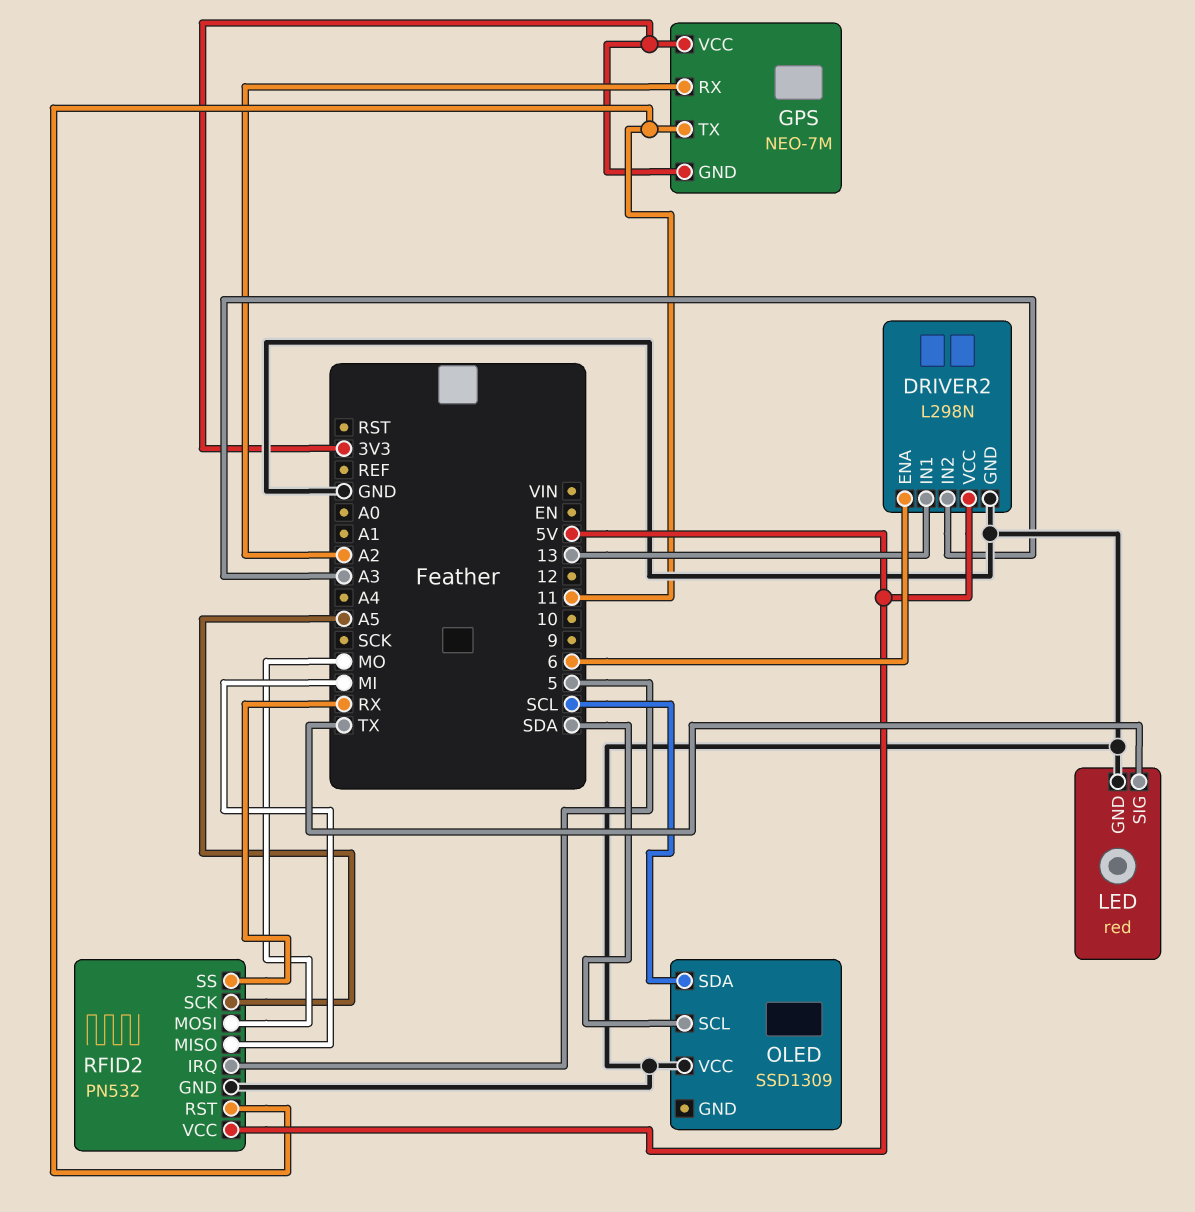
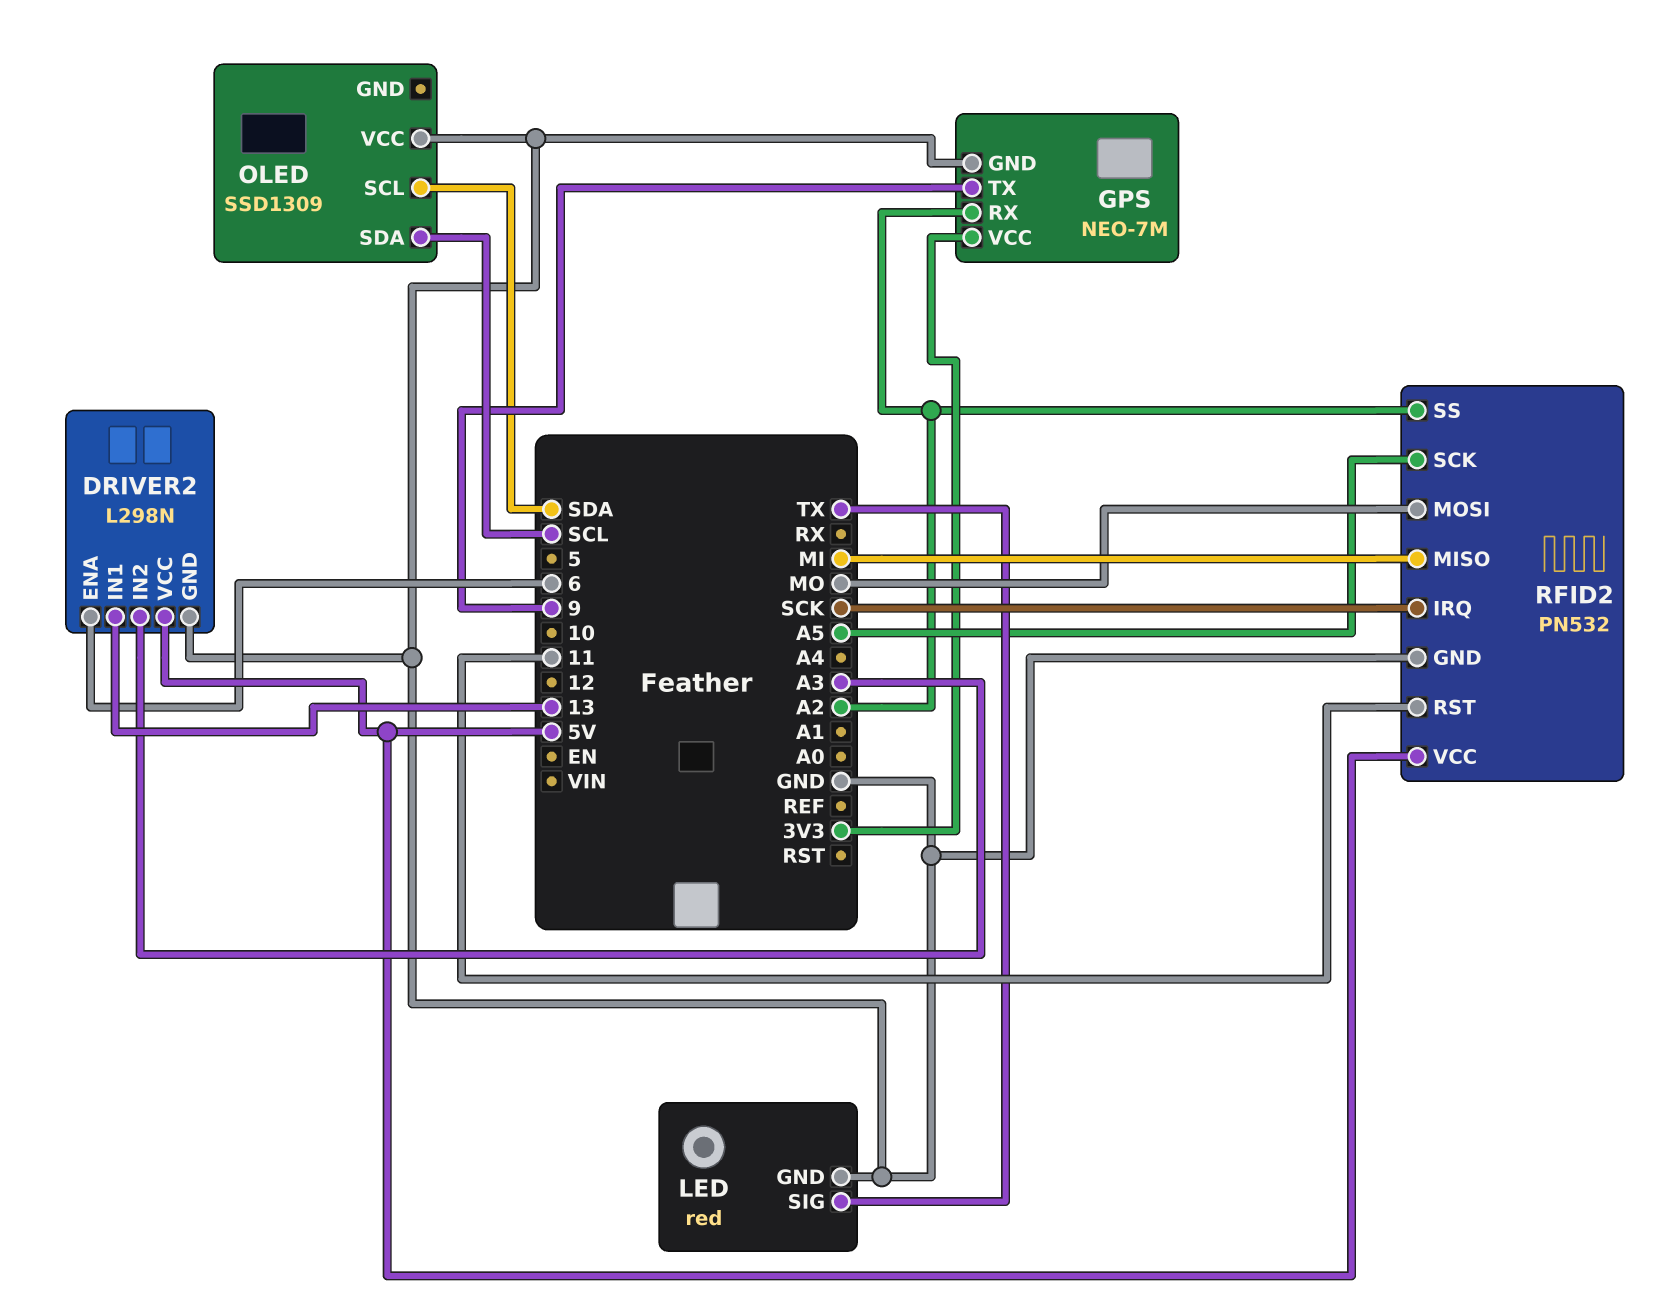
GPS pin GND: 3V3 -> GND
GPS pin TX: 11 -> 9
RFID2 pin IRQ: 5 -> SCK
RFID2 pin SS: RX -> A2

